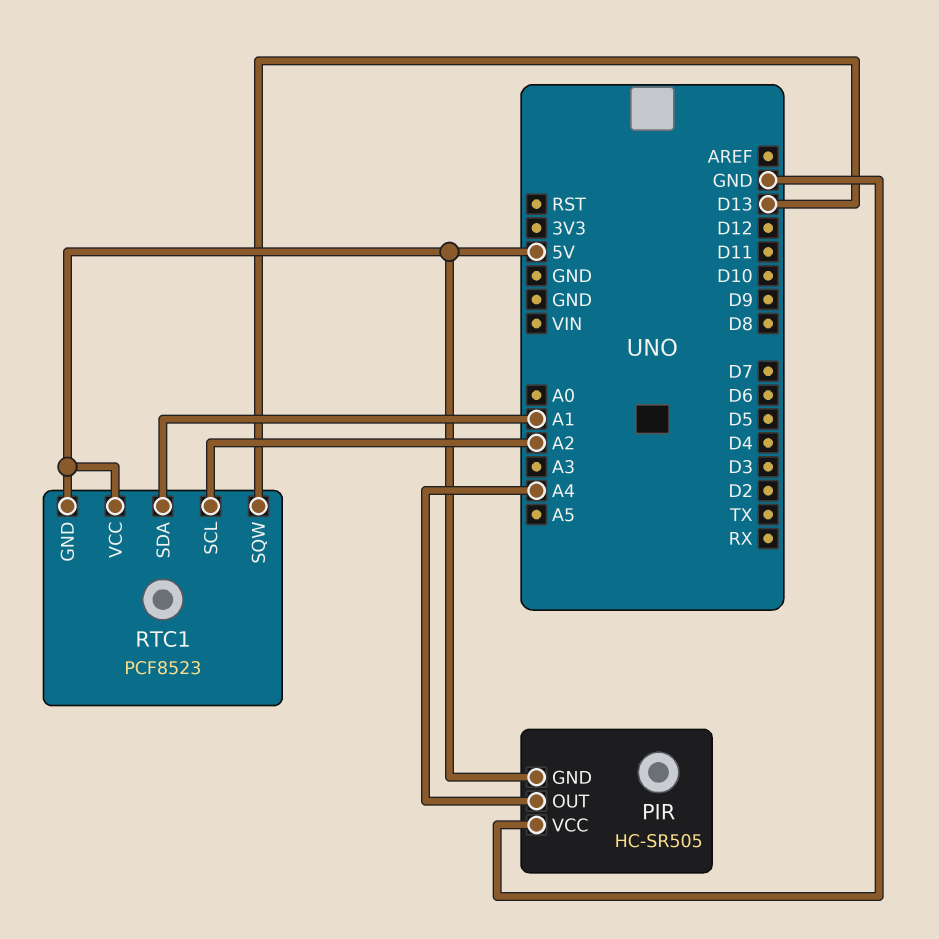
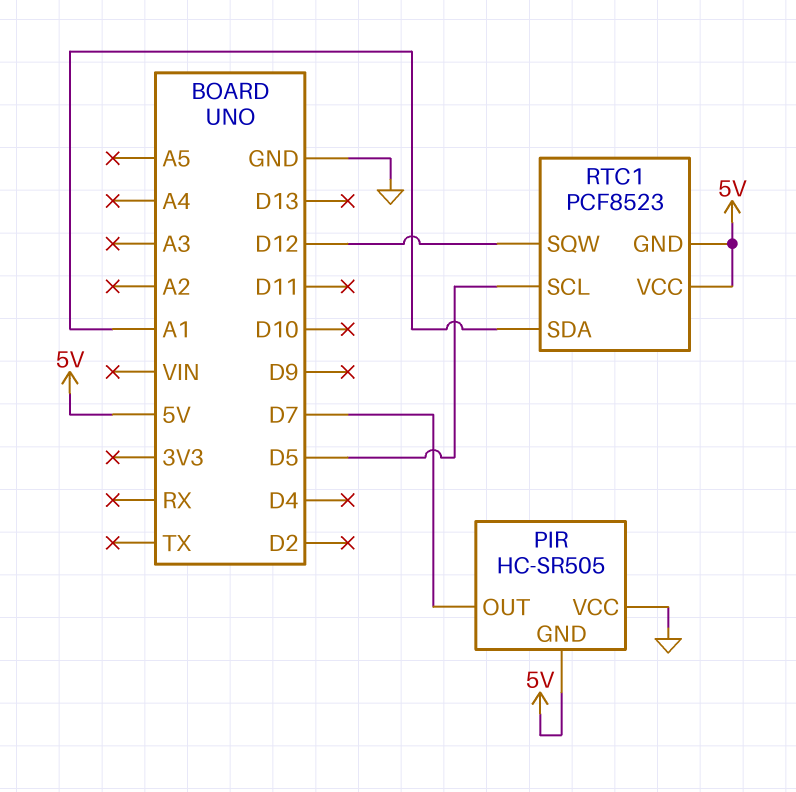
PIR pin OUT: A4 -> D7
RTC1 pin SCL: A2 -> D5
RTC1 pin SQW: D13 -> D12

